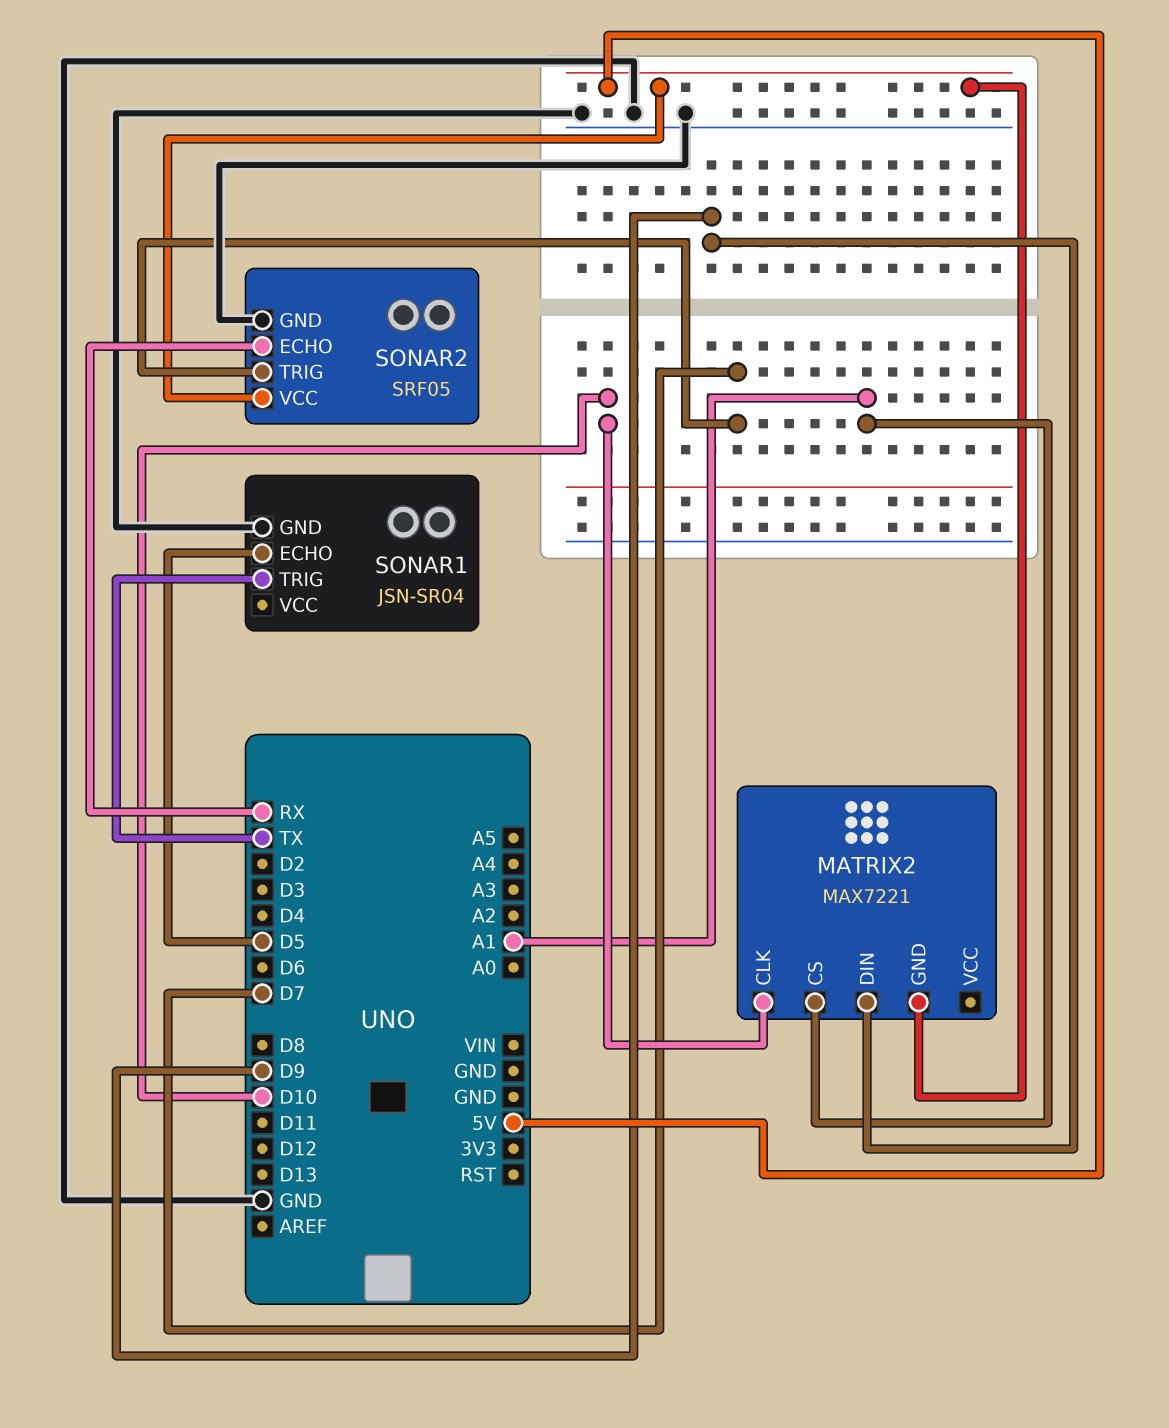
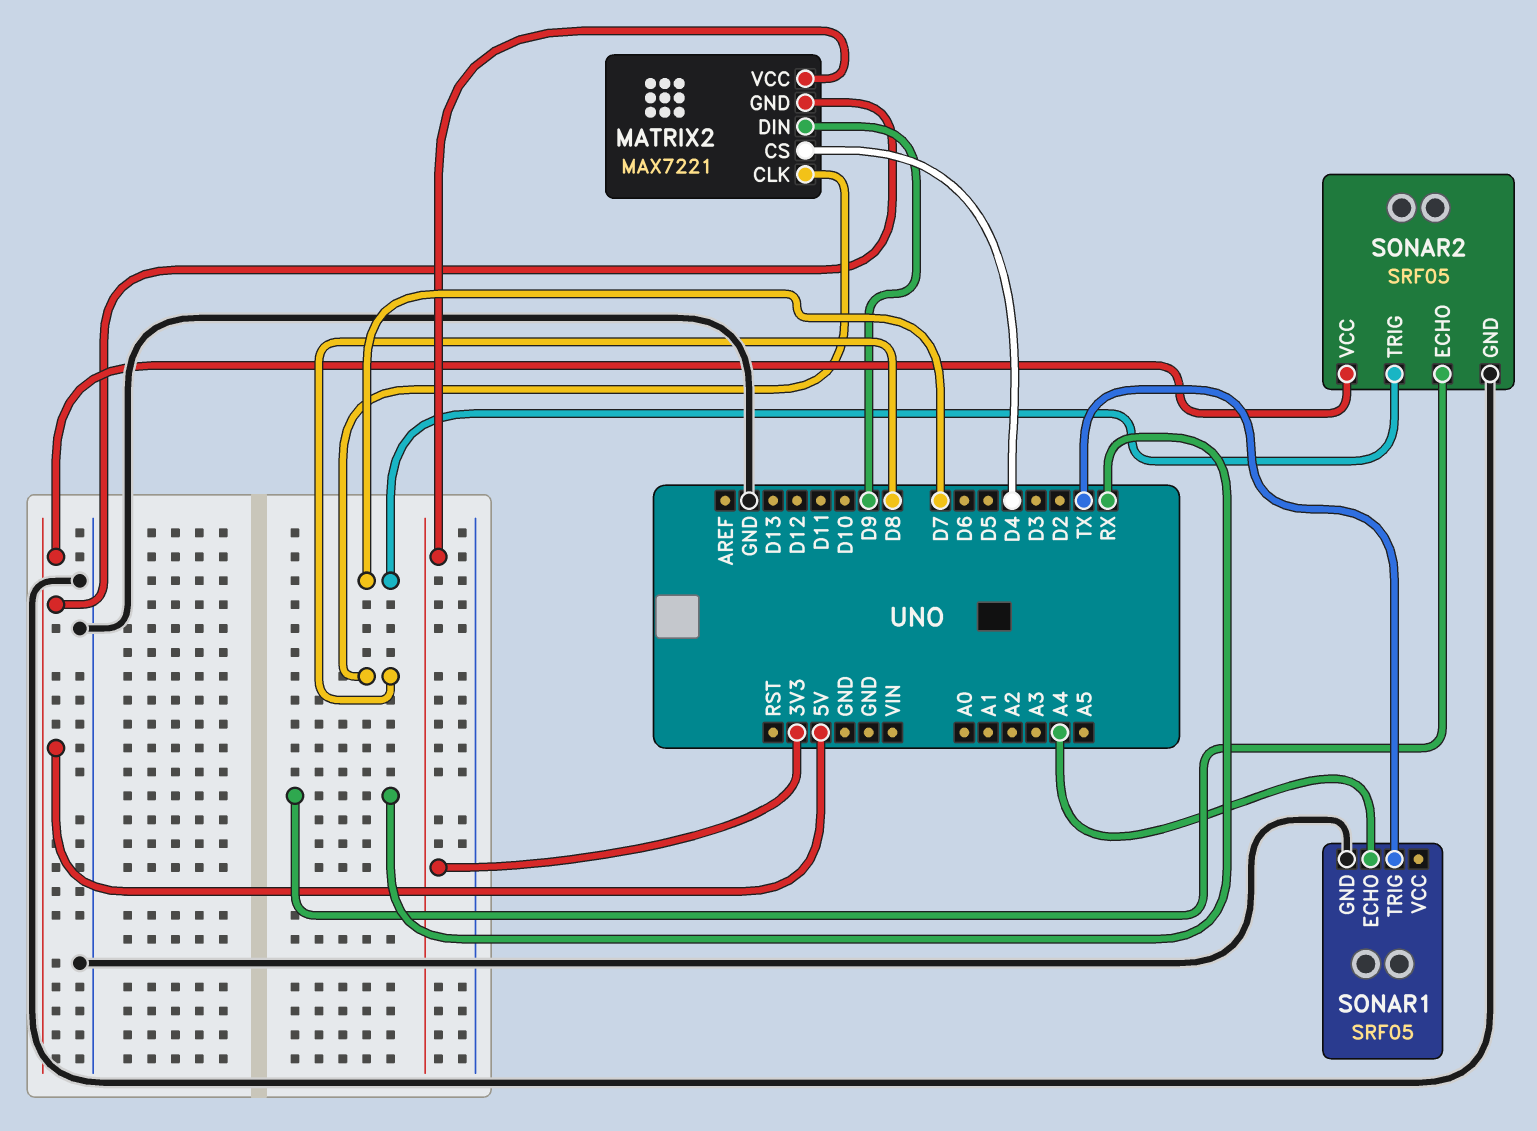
MATRIX2 pin CLK: D10 -> D8
MATRIX2 pin CS: A1 -> D4
MATRIX2 pin VCC: none -> 3V3
SONAR1: JSN-SR04 -> SRF05
SONAR1 pin ECHO: D5 -> A4

